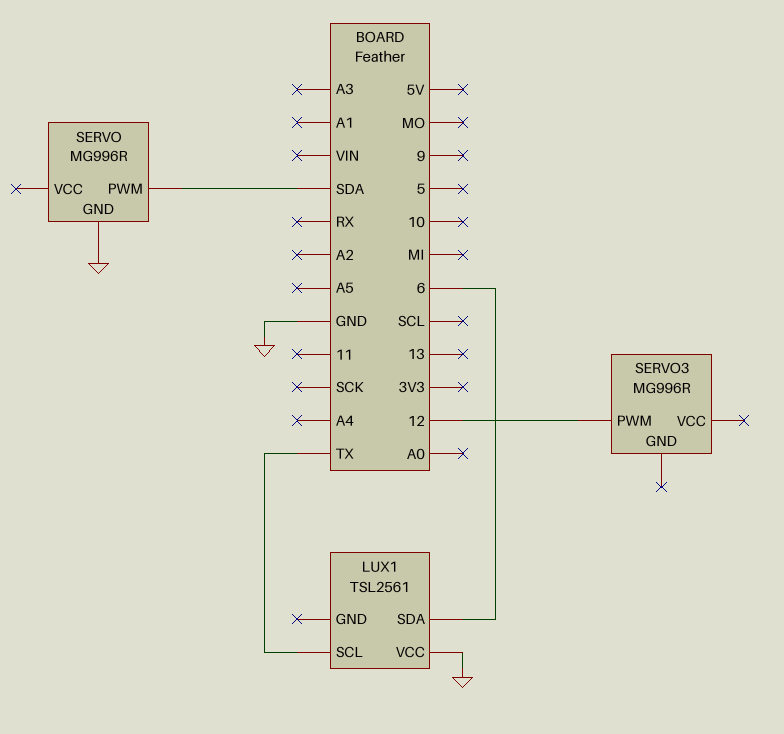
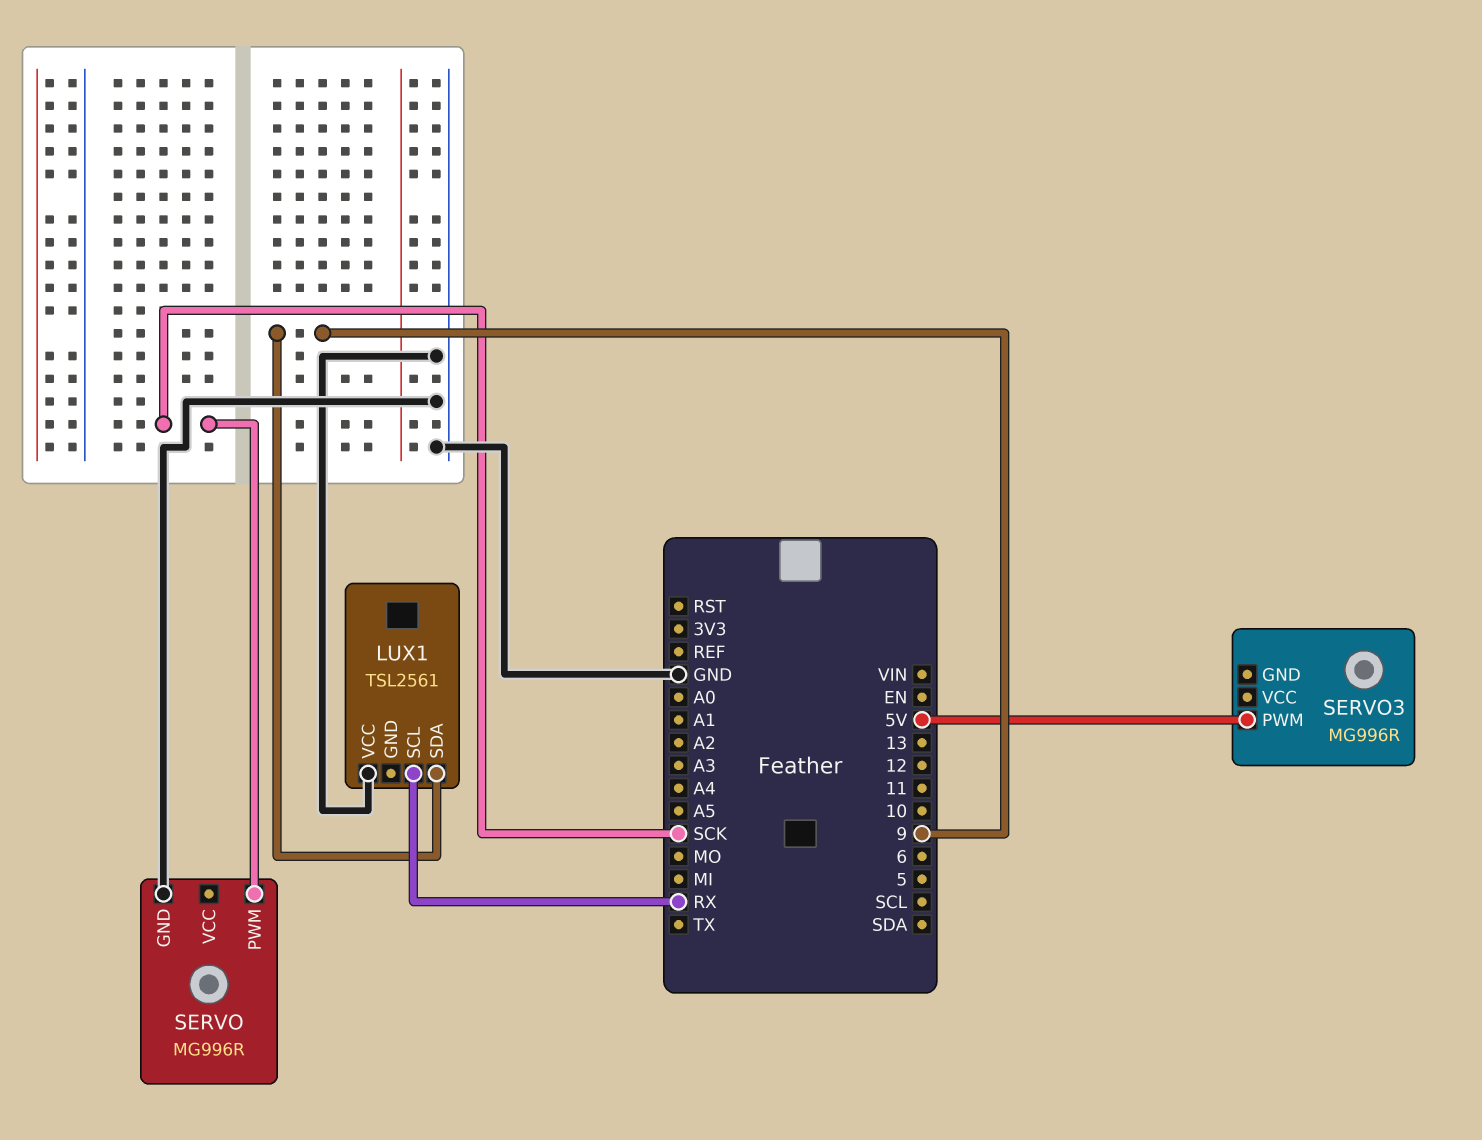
LUX1 pin SCL: TX -> RX
LUX1 pin SDA: 6 -> 9
SERVO pin PWM: SDA -> SCK
SERVO3 pin PWM: 12 -> 5V

